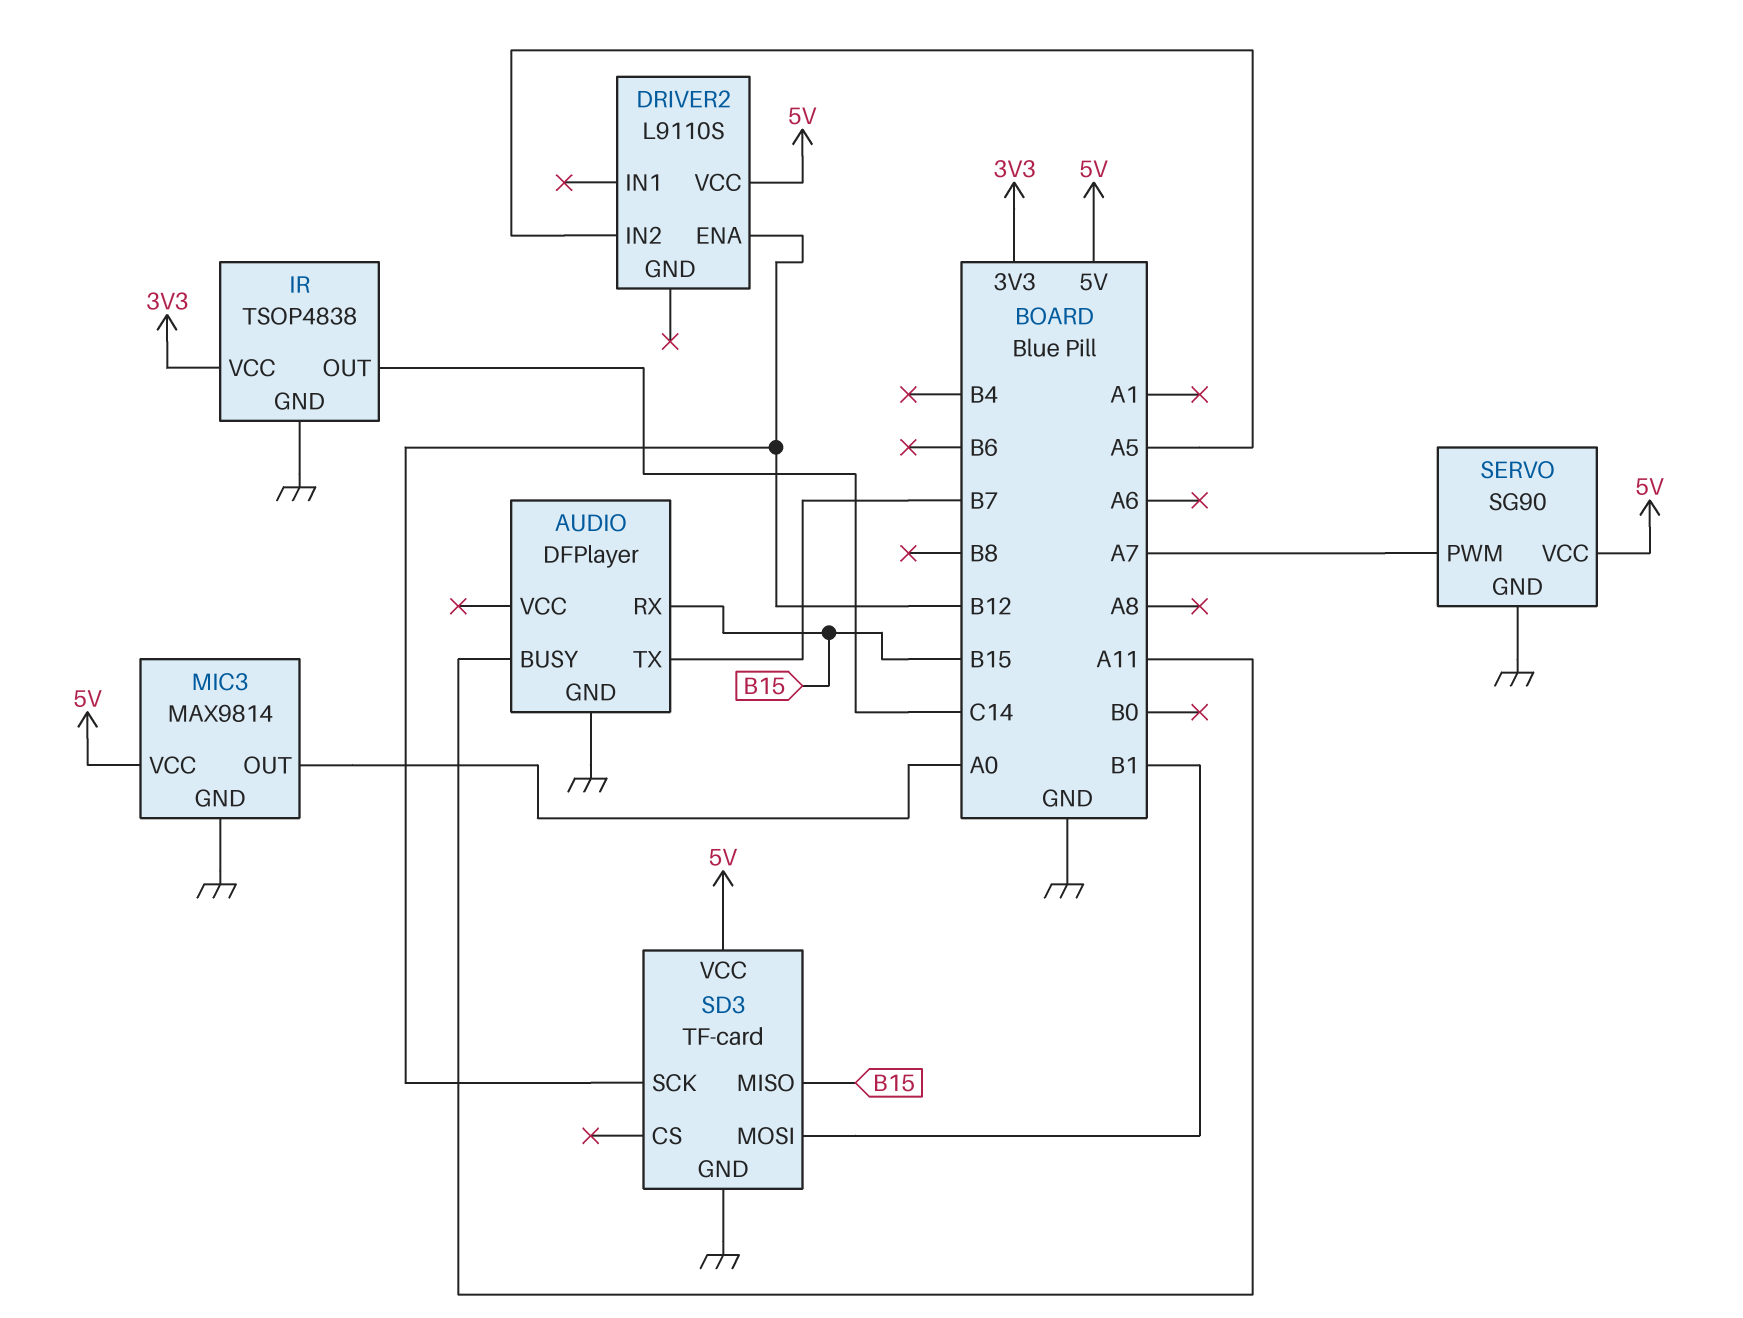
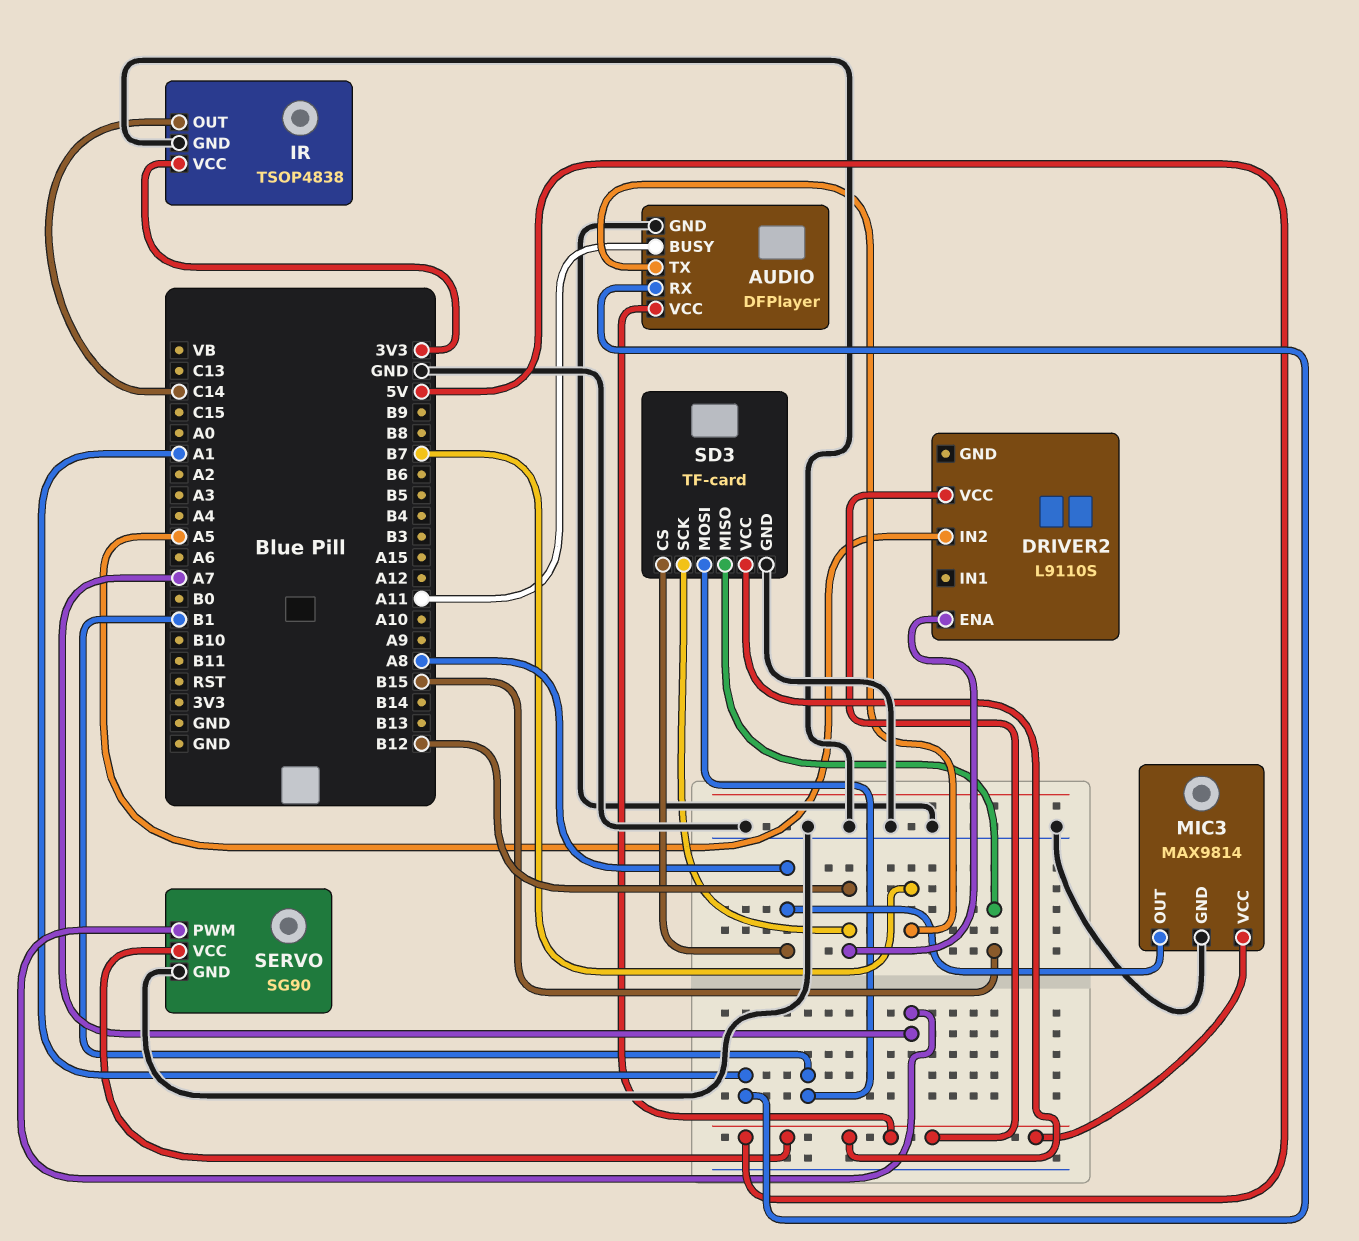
AUDIO pin RX: B15 -> A1
AUDIO pin VCC: none -> 5V
MIC3 pin OUT: A0 -> A8
SD3 pin CS: none -> A8

